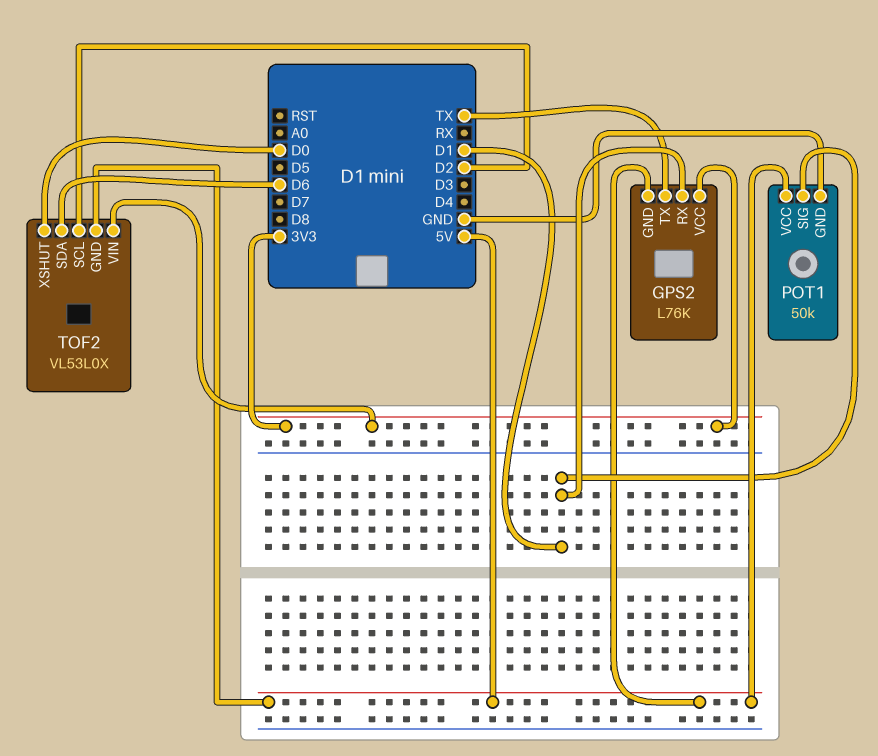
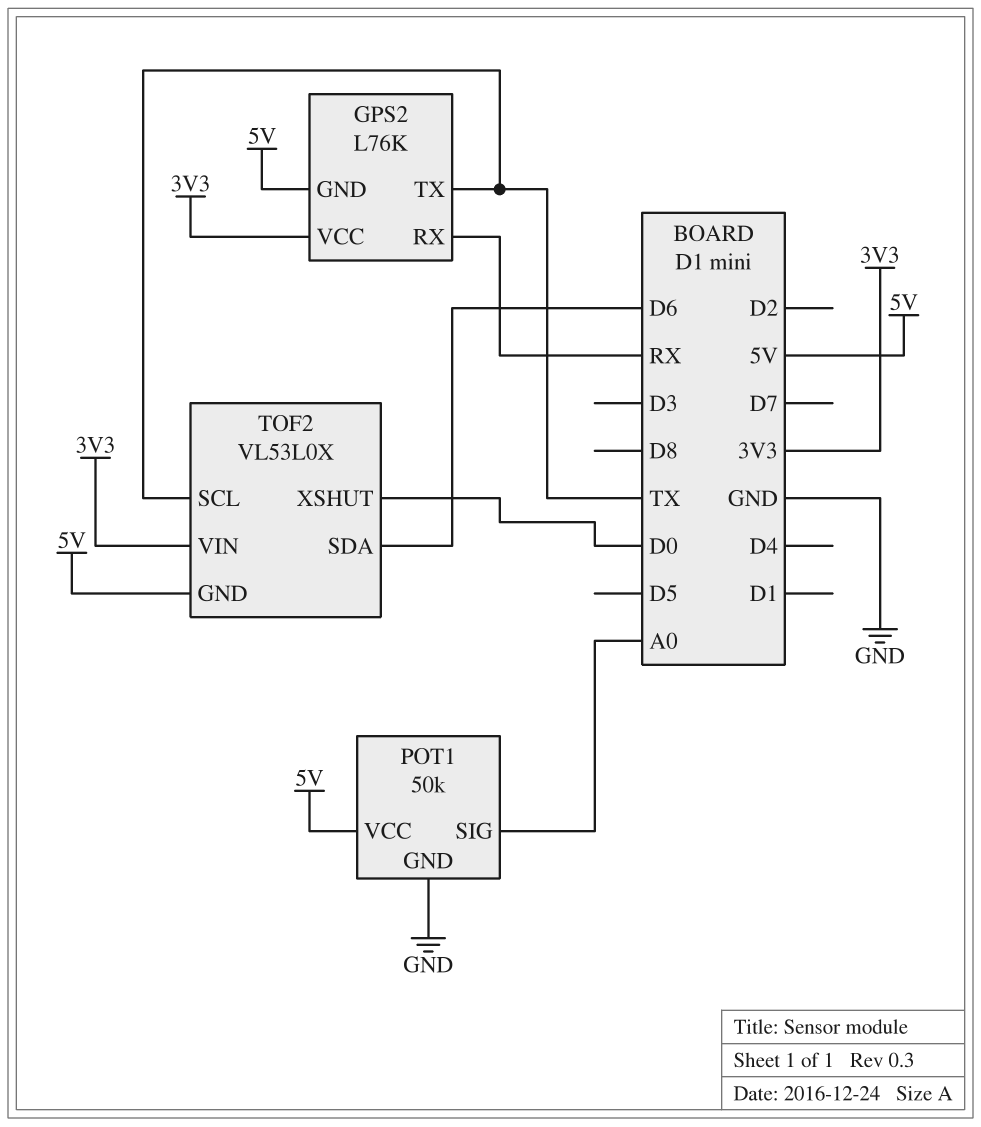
GPS2 pin RX: D1 -> RX
POT1 pin SIG: D1 -> A0
TOF2 pin SCL: D2 -> TX

